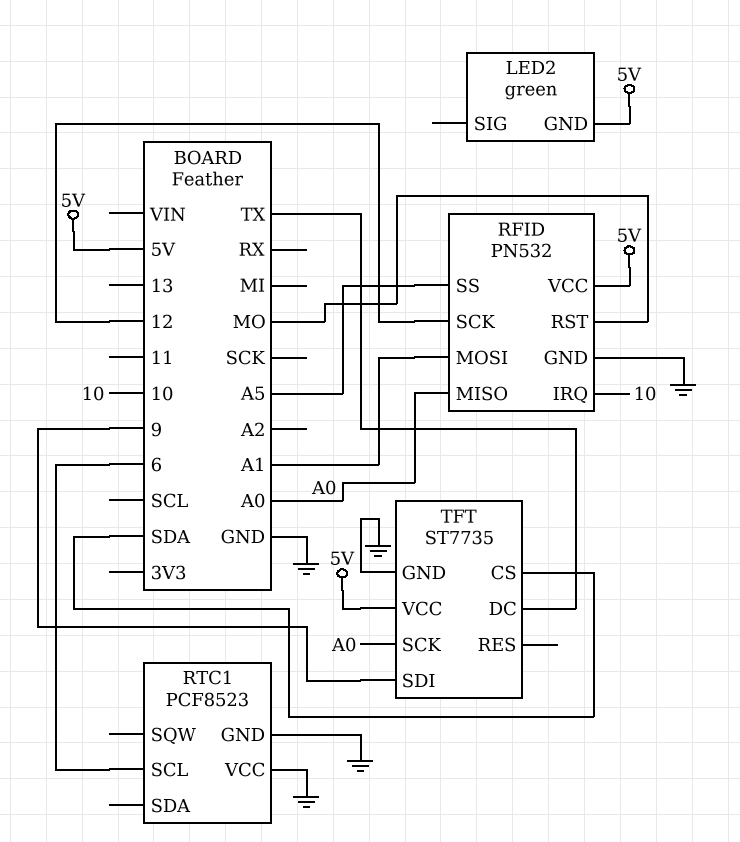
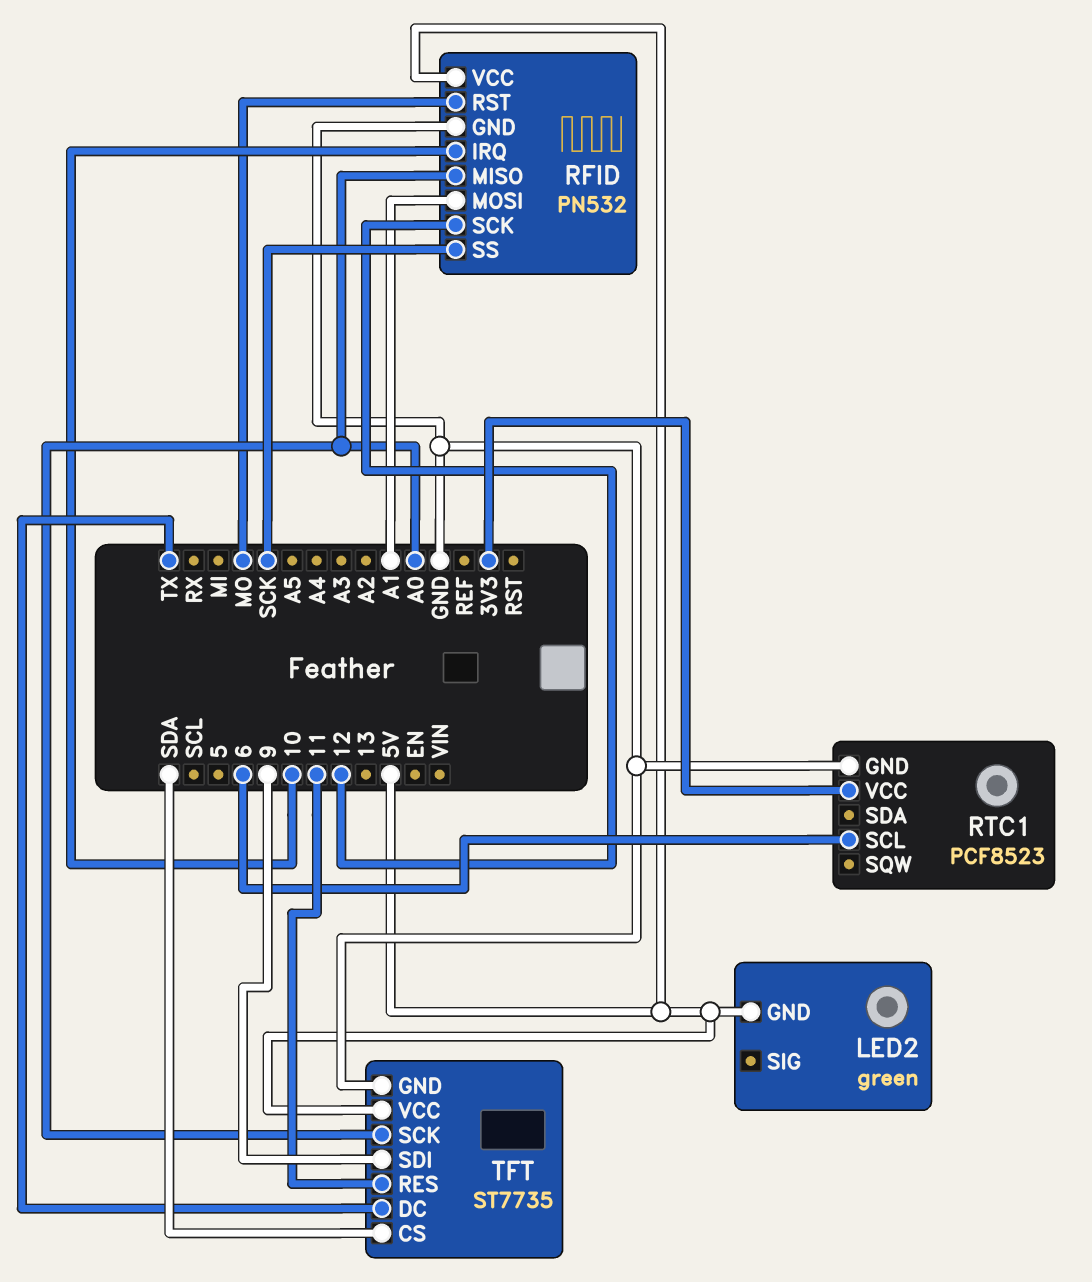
RFID pin SS: A5 -> SCK
RTC1 pin VCC: GND -> 3V3
TFT pin RES: none -> 11

